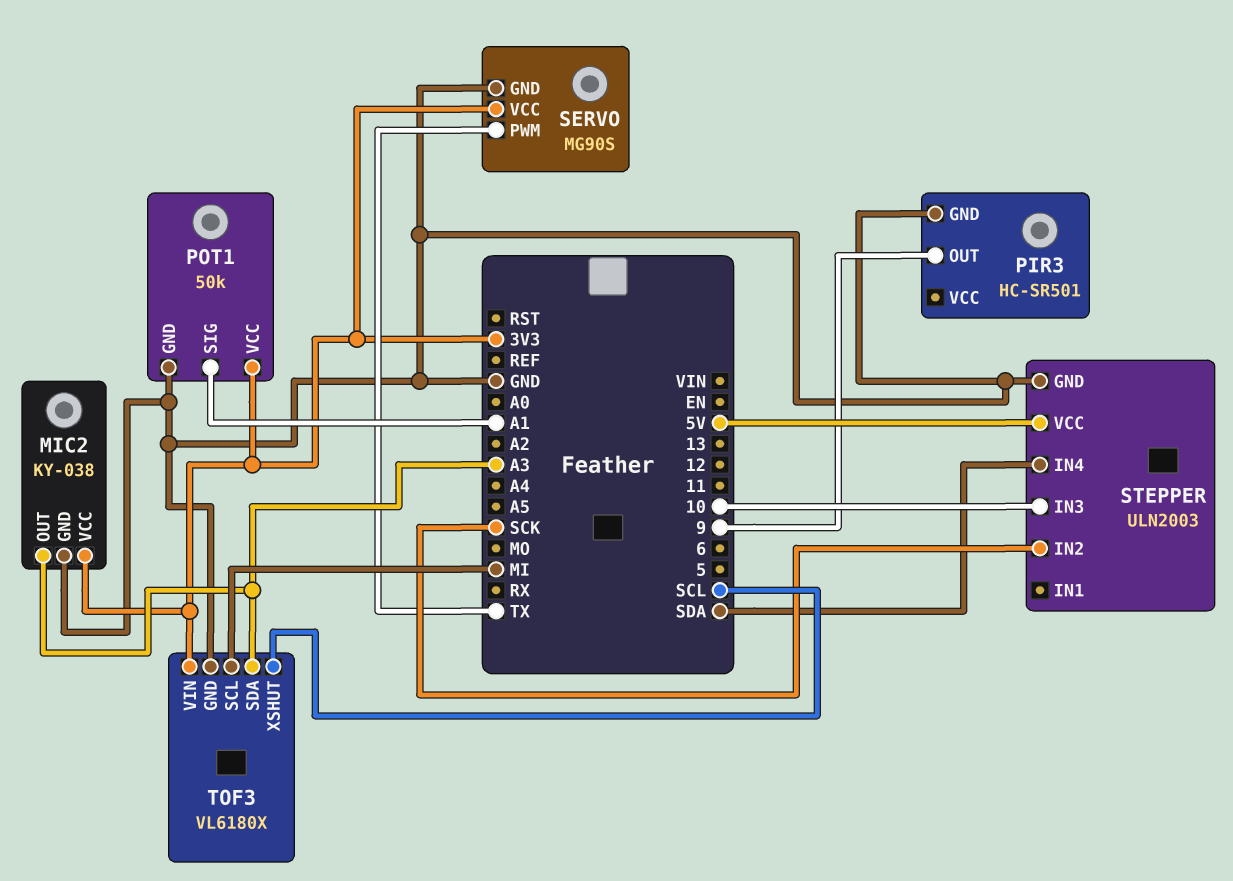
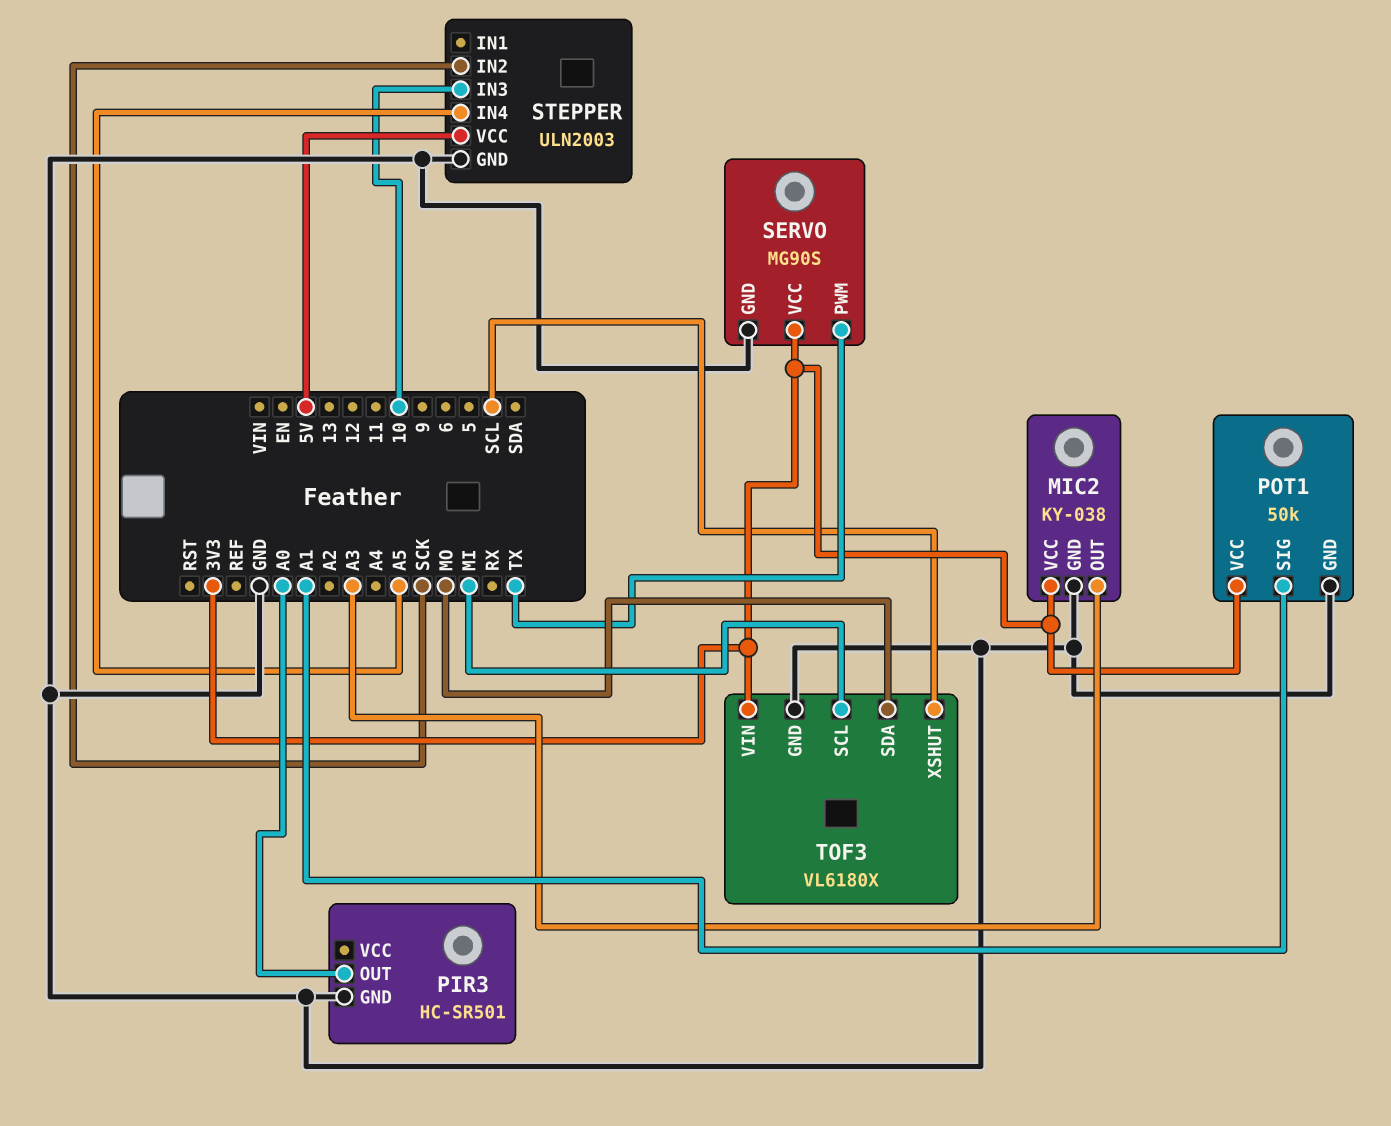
PIR3 pin OUT: 9 -> A0
STEPPER pin IN4: SDA -> A5
TOF3 pin SDA: A3 -> MO

